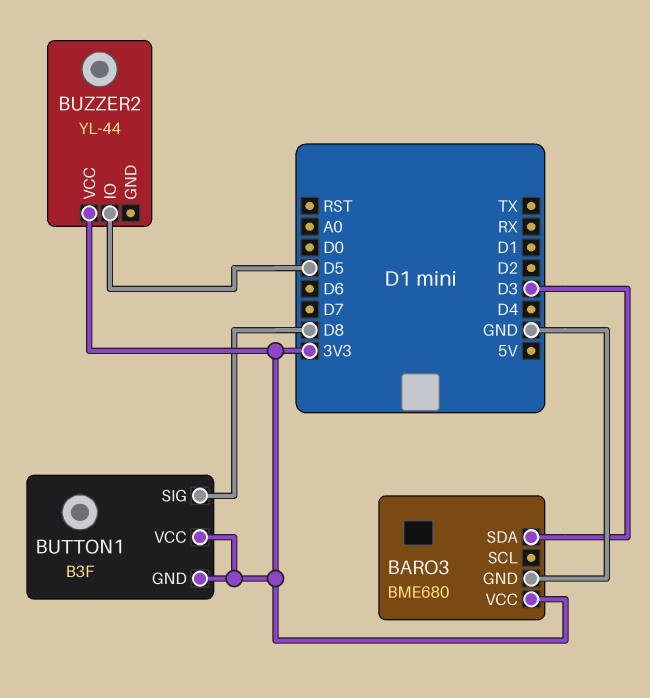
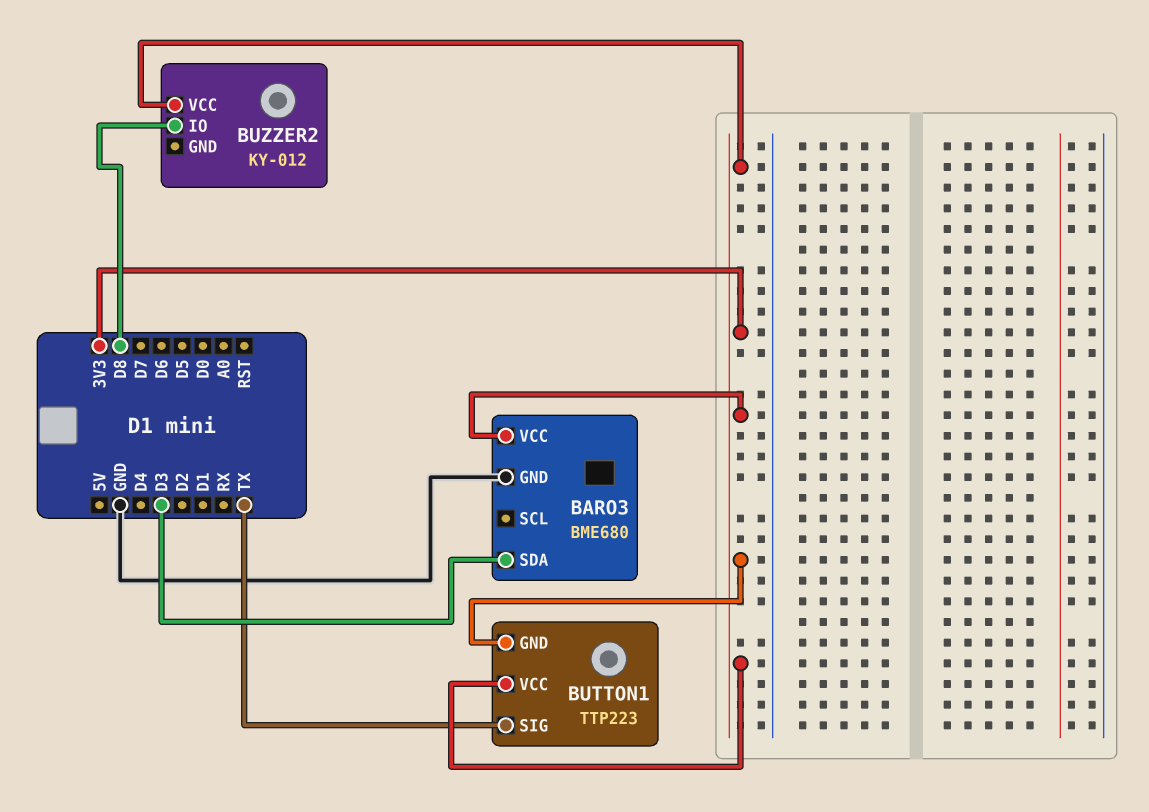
BUTTON1: B3F -> TTP223
BUTTON1 pin SIG: D8 -> TX
BUZZER2: YL-44 -> KY-012
BUZZER2 pin IO: D5 -> D8

